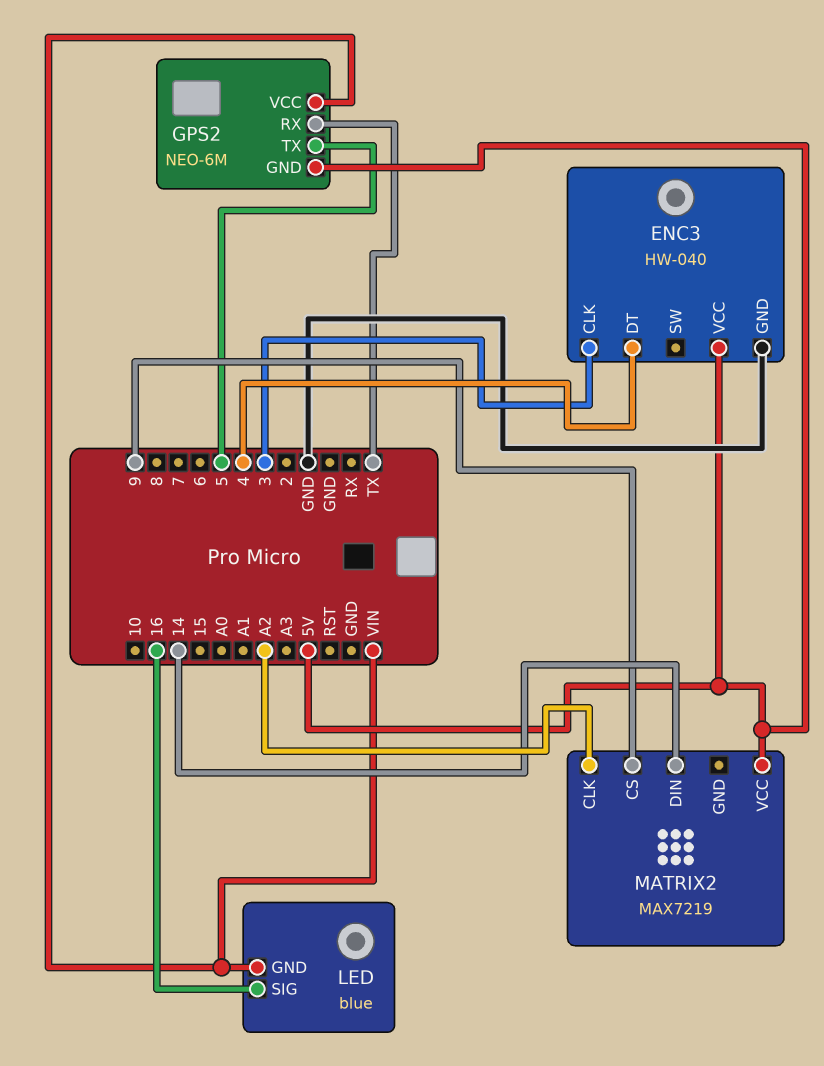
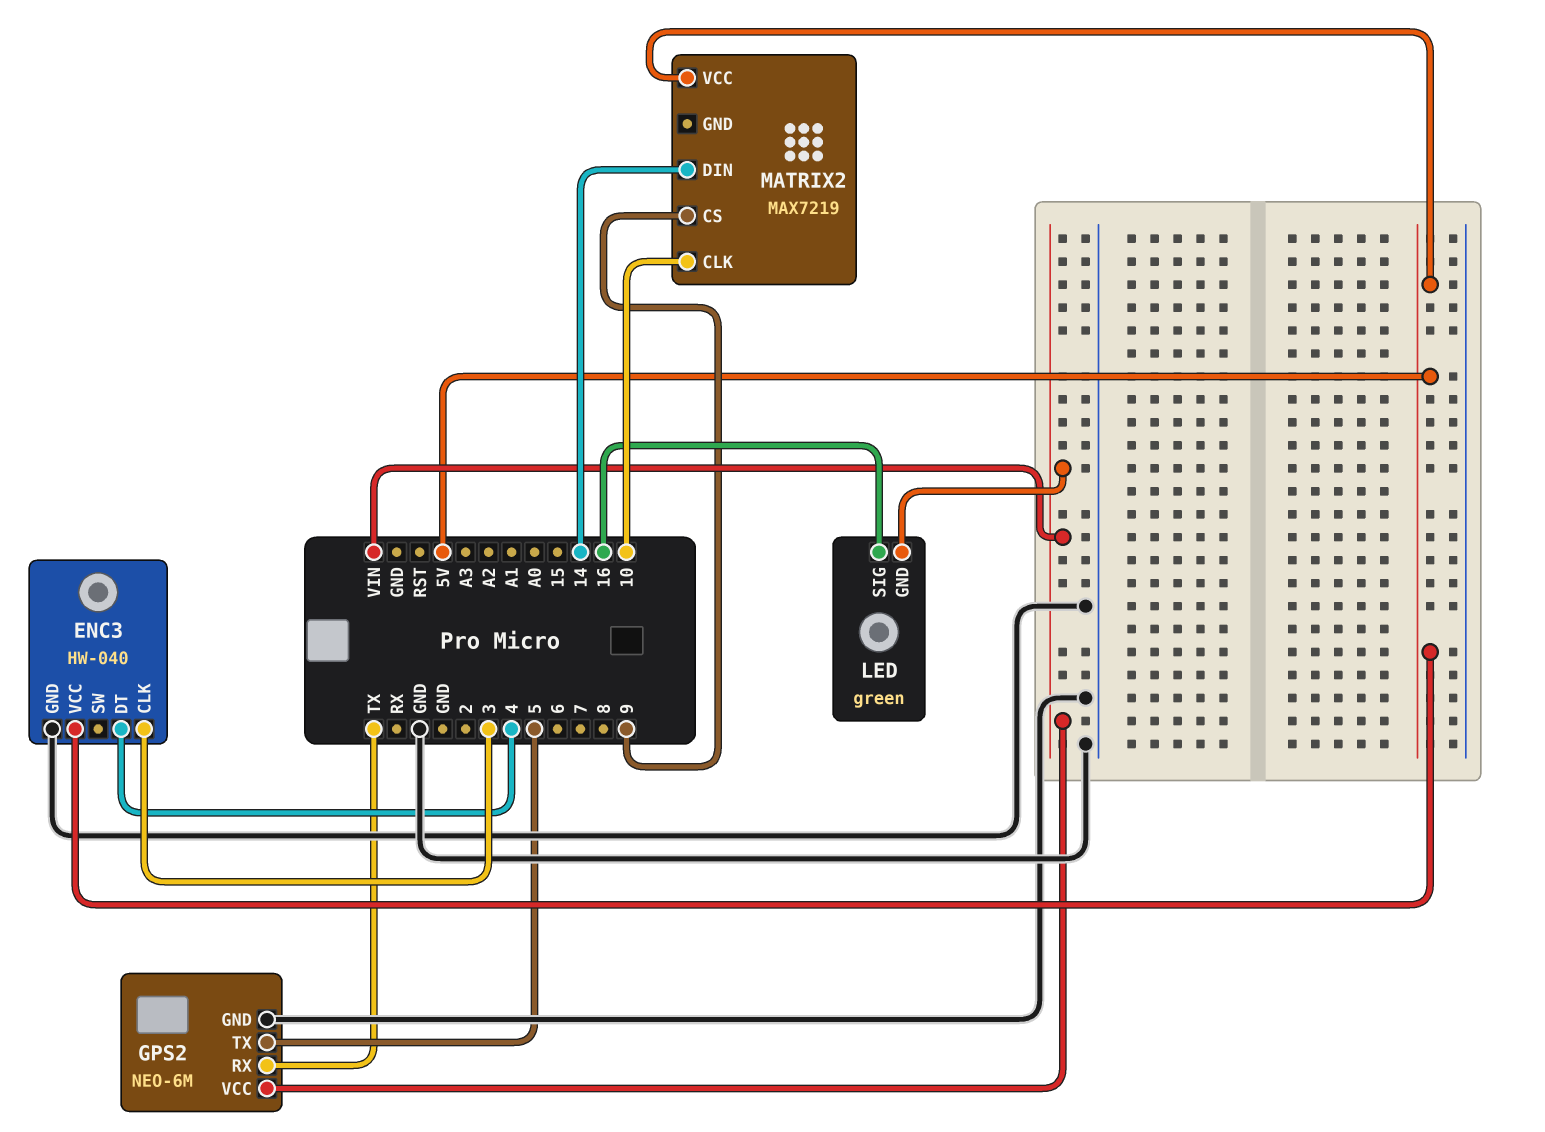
GPS2 pin GND: 5V -> GND
LED: blue -> green
MATRIX2 pin CLK: A2 -> 10

